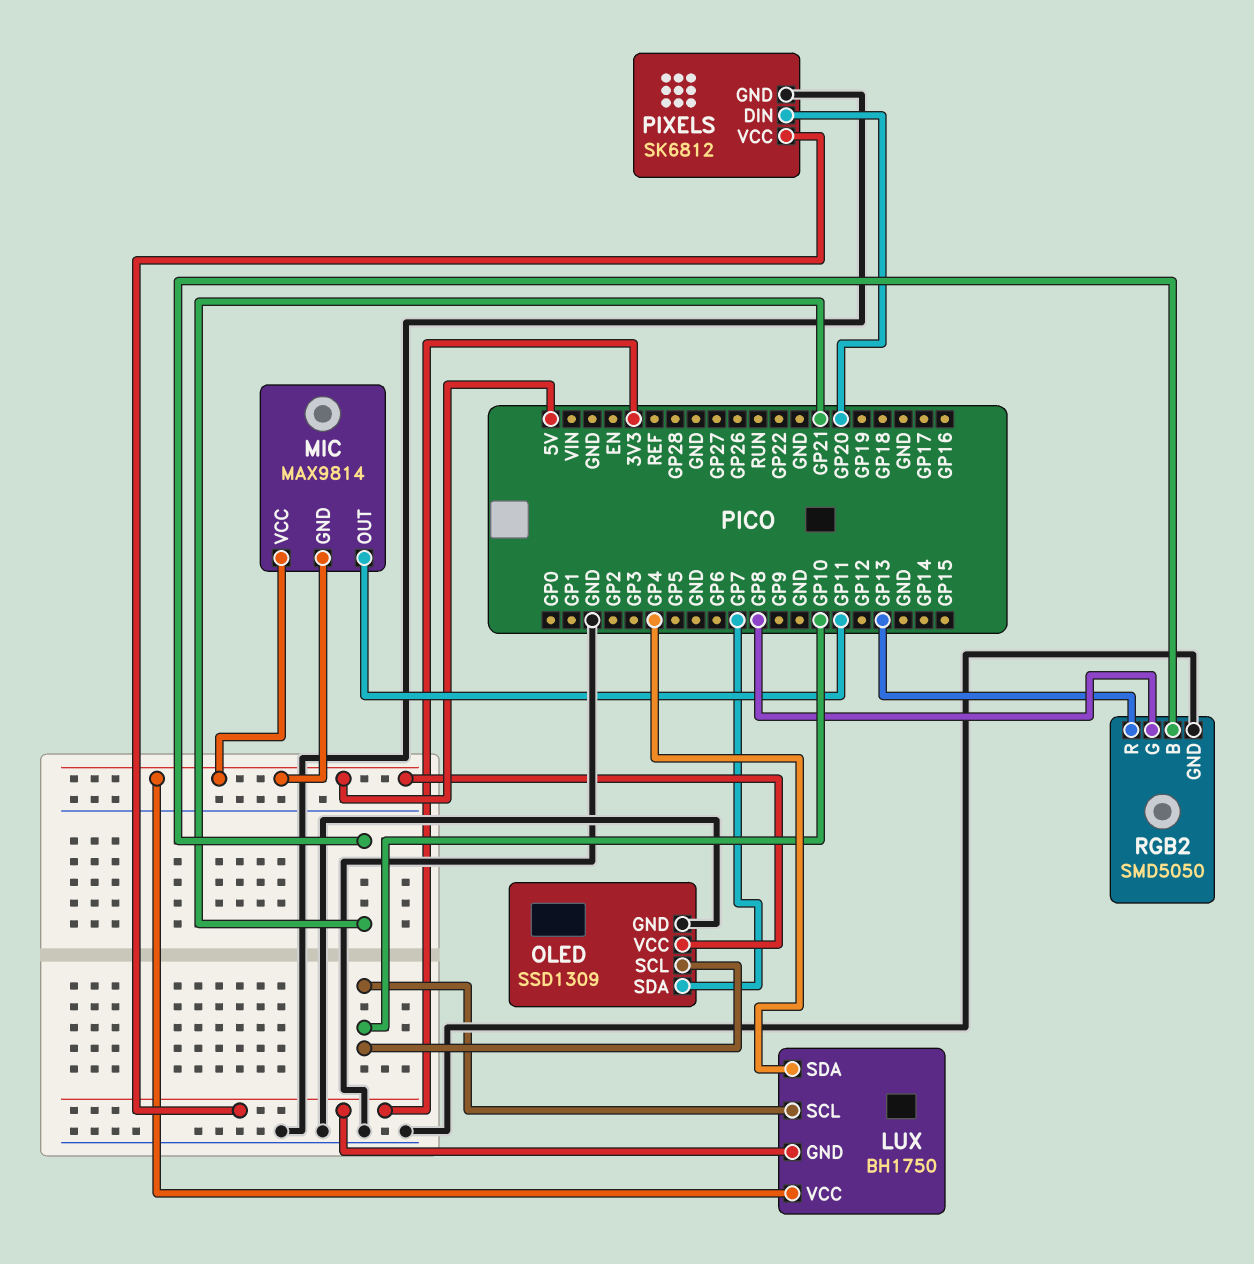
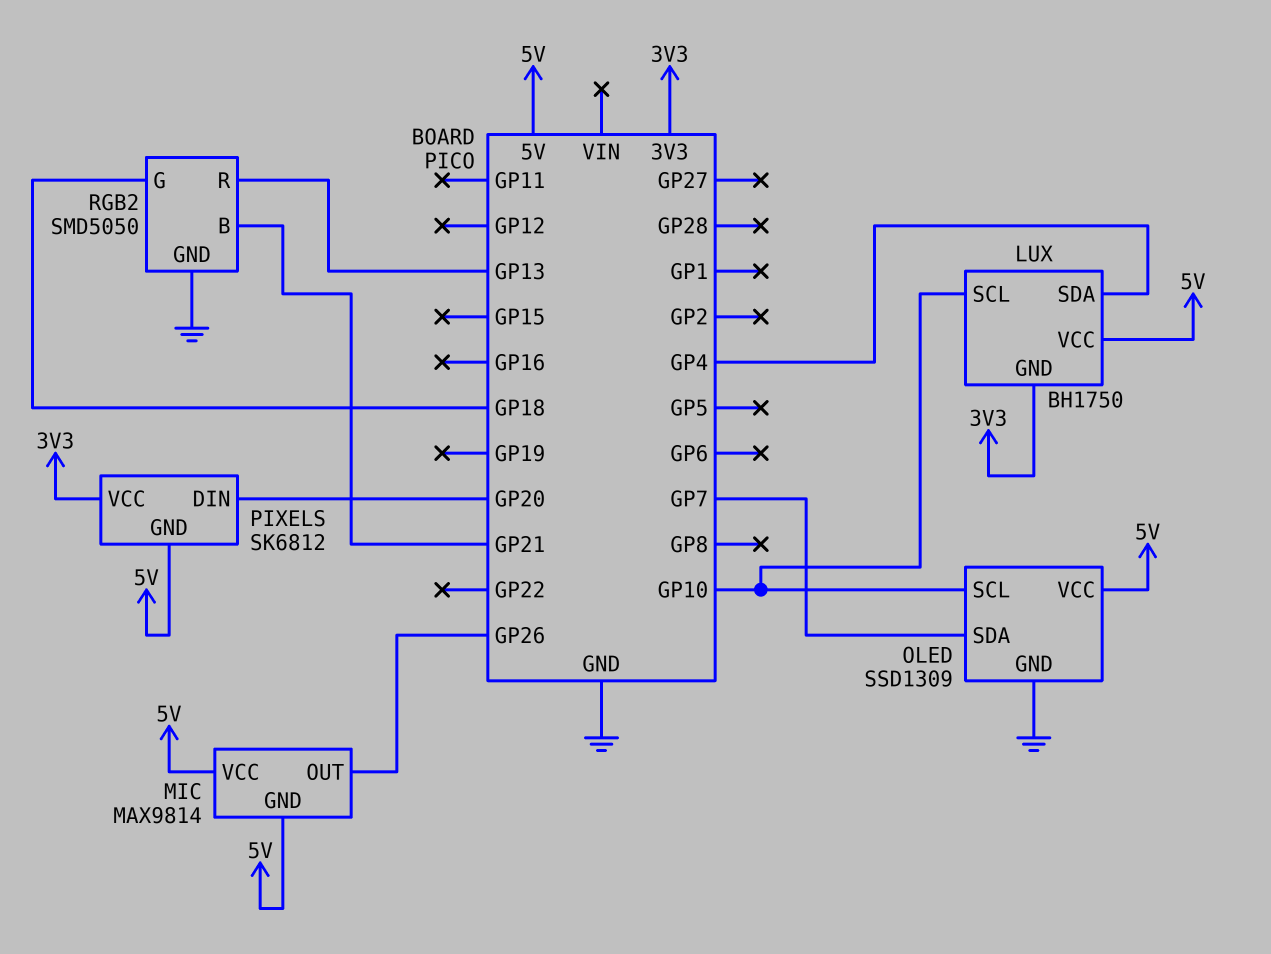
MIC pin OUT: GP11 -> GP26
PIXELS pin GND: GND -> 5V
RGB2 pin G: GP8 -> GP18

